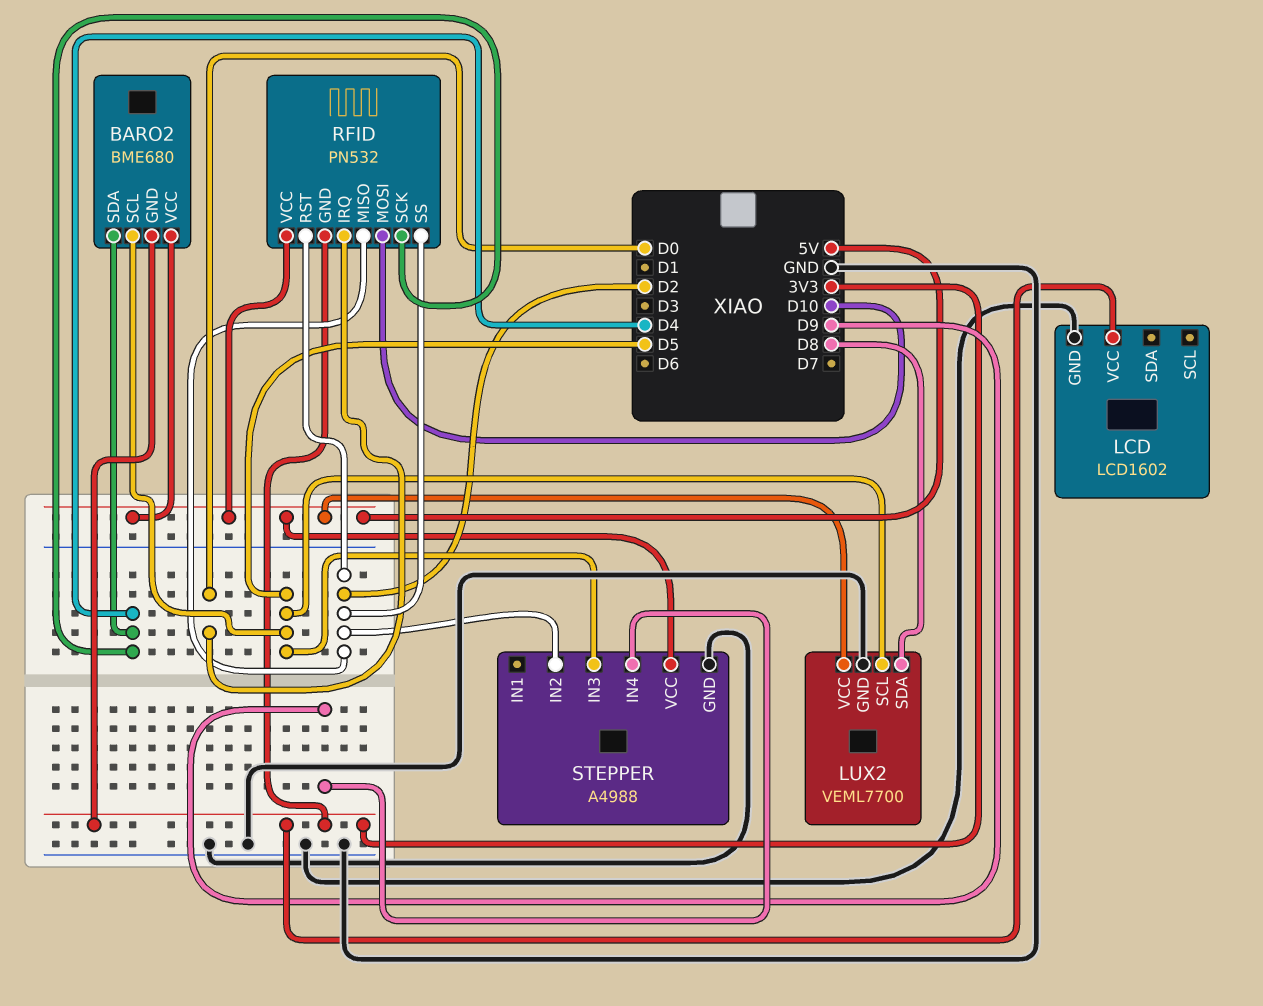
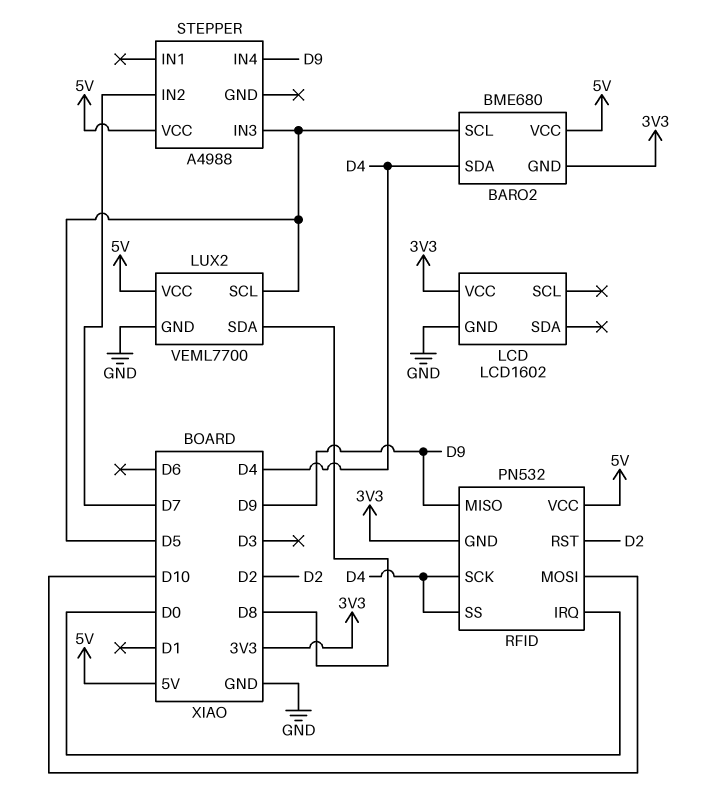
RFID pin MISO: D2 -> D9
RFID pin SS: D2 -> D4
STEPPER pin GND: GND -> none
STEPPER pin IN2: D2 -> D7

